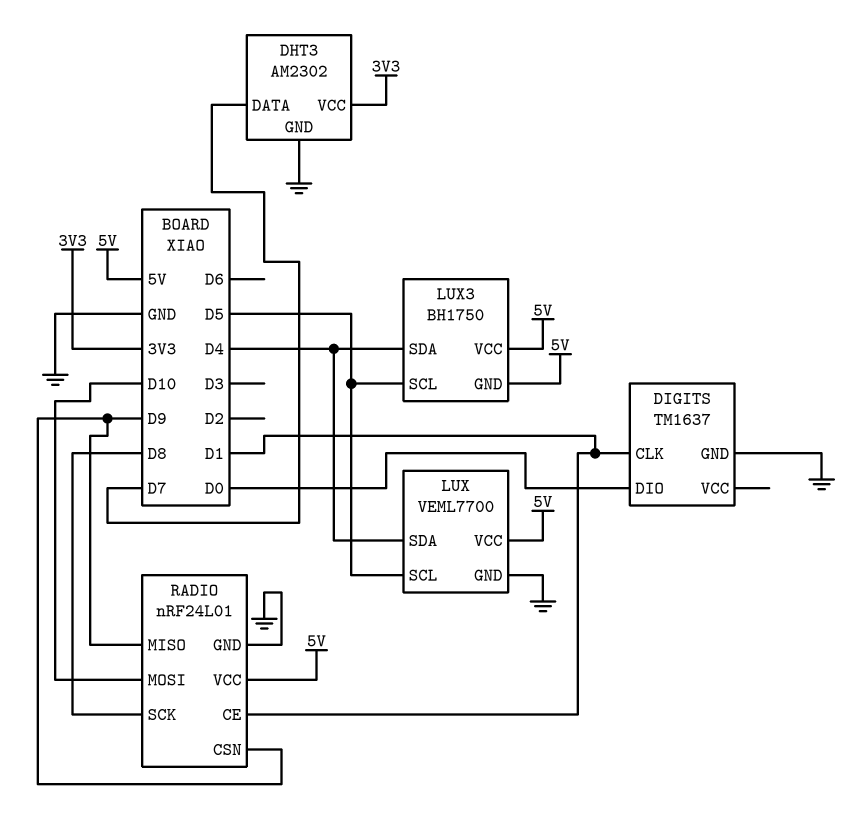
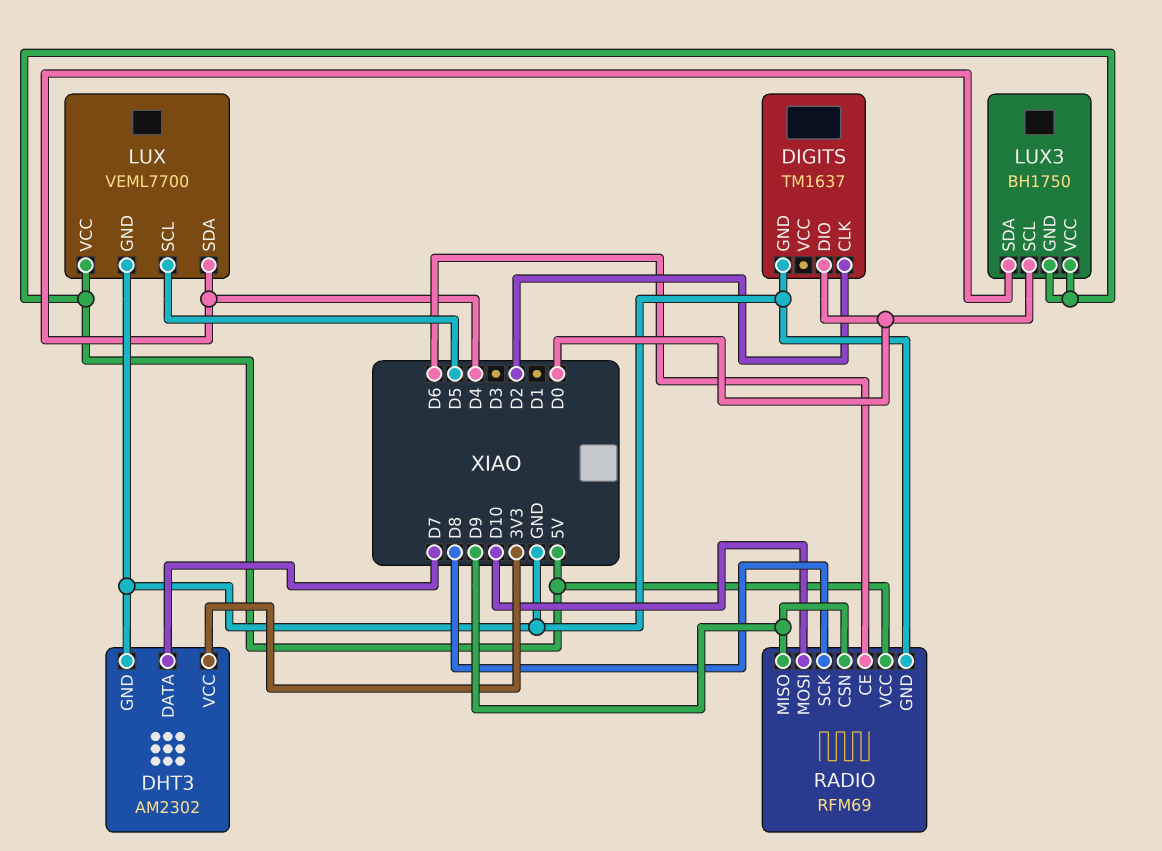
DIGITS pin CLK: D1 -> D2
LUX3 pin SCL: D5 -> D0
RADIO: nRF24L01 -> RFM69
RADIO pin CE: D1 -> D6

